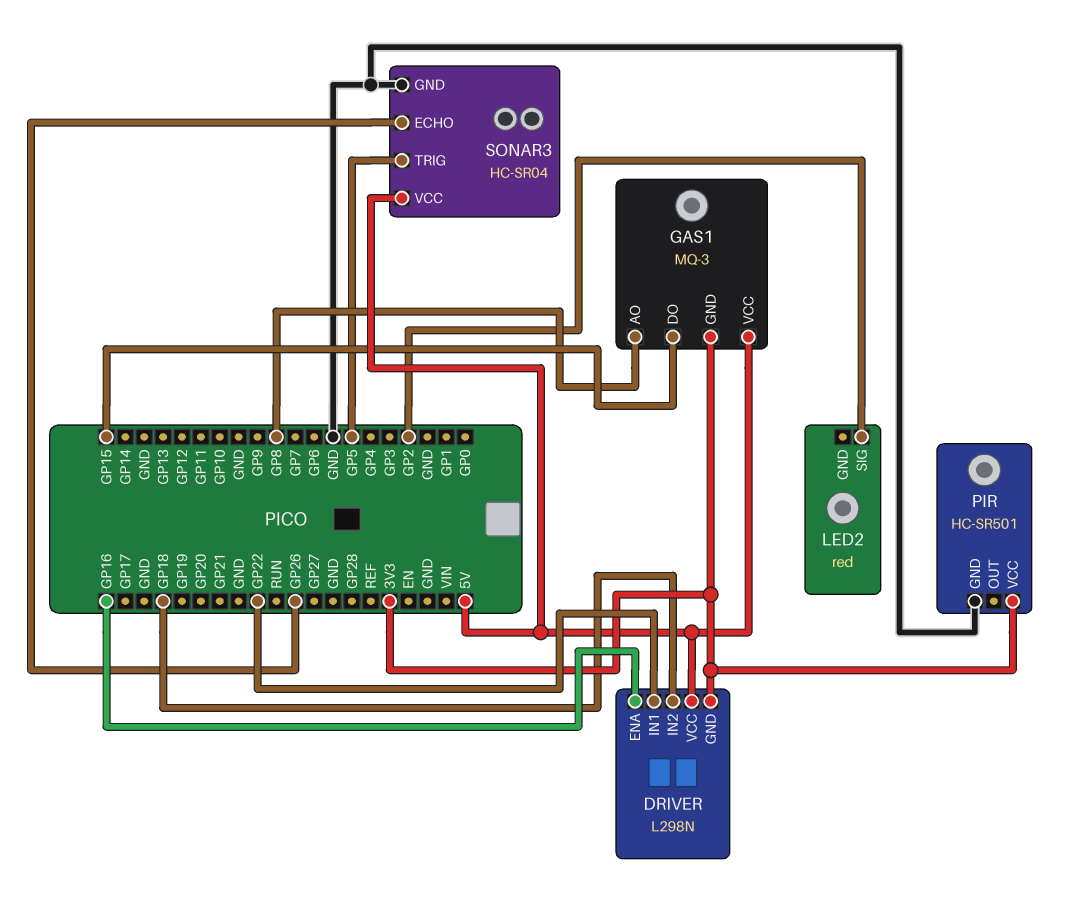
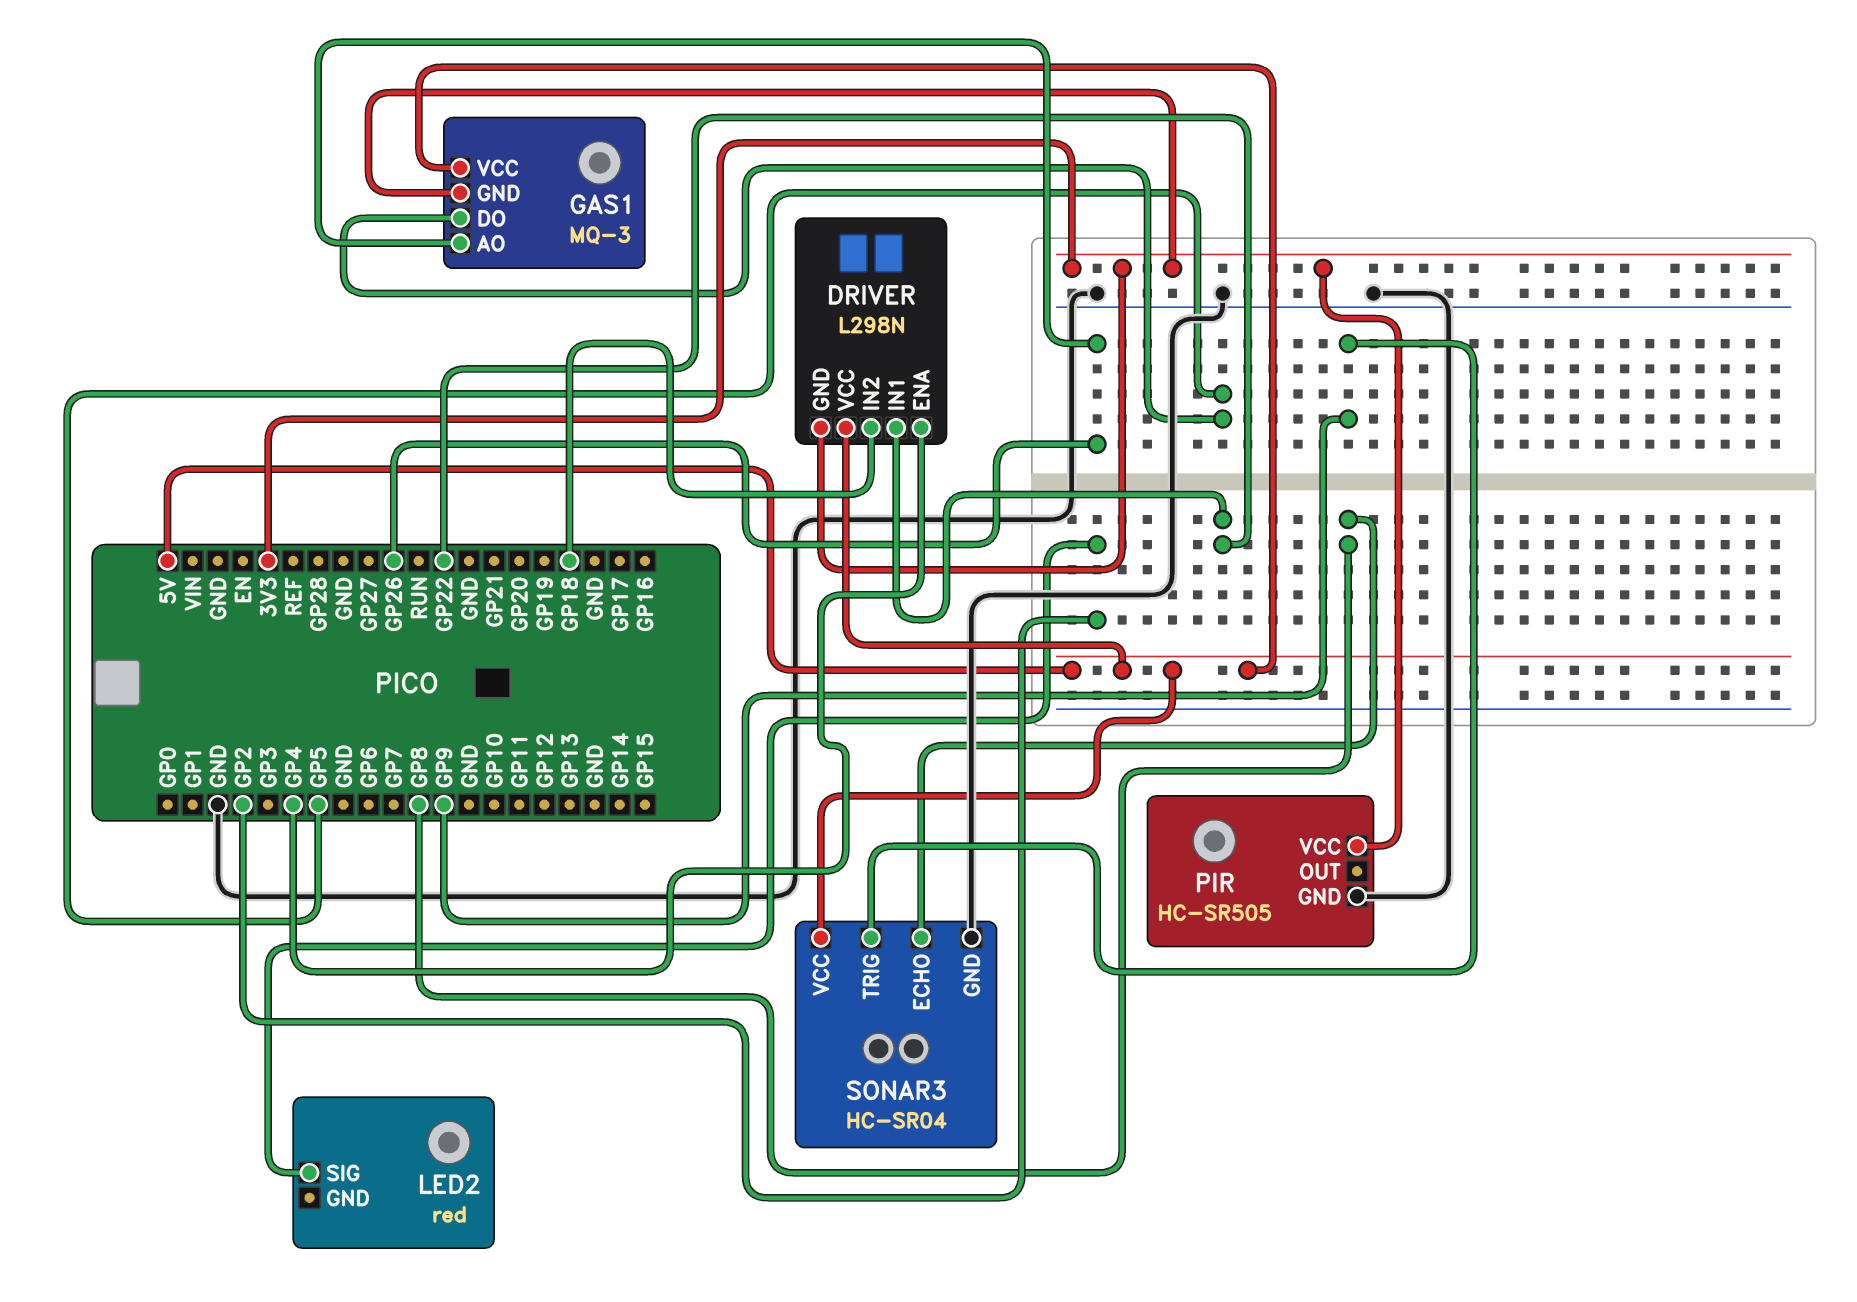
DRIVER pin ENA: GP16 -> GP4
GAS1 pin AO: GP8 -> GP26
GAS1 pin DO: GP15 -> GP5
PIR: HC-SR501 -> HC-SR505
SONAR3 pin ECHO: GP26 -> GP8
SONAR3 pin TRIG: GP5 -> GP9

